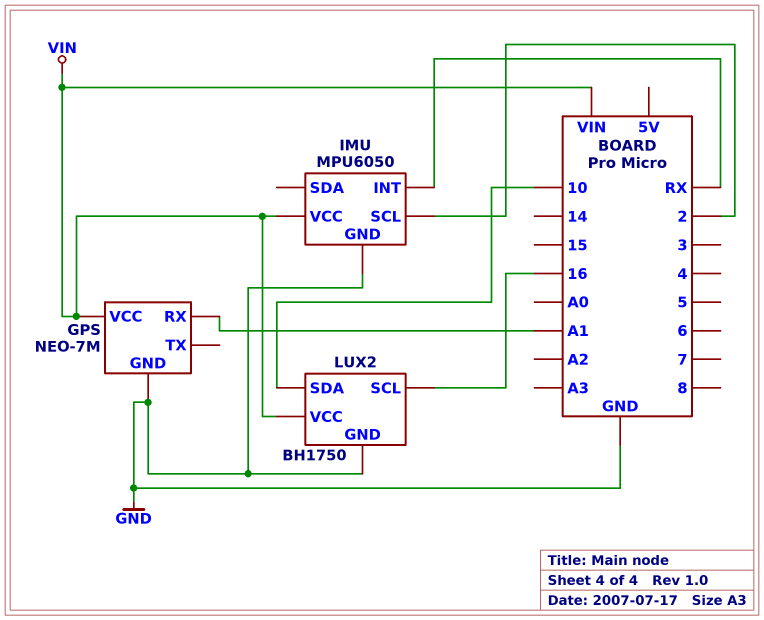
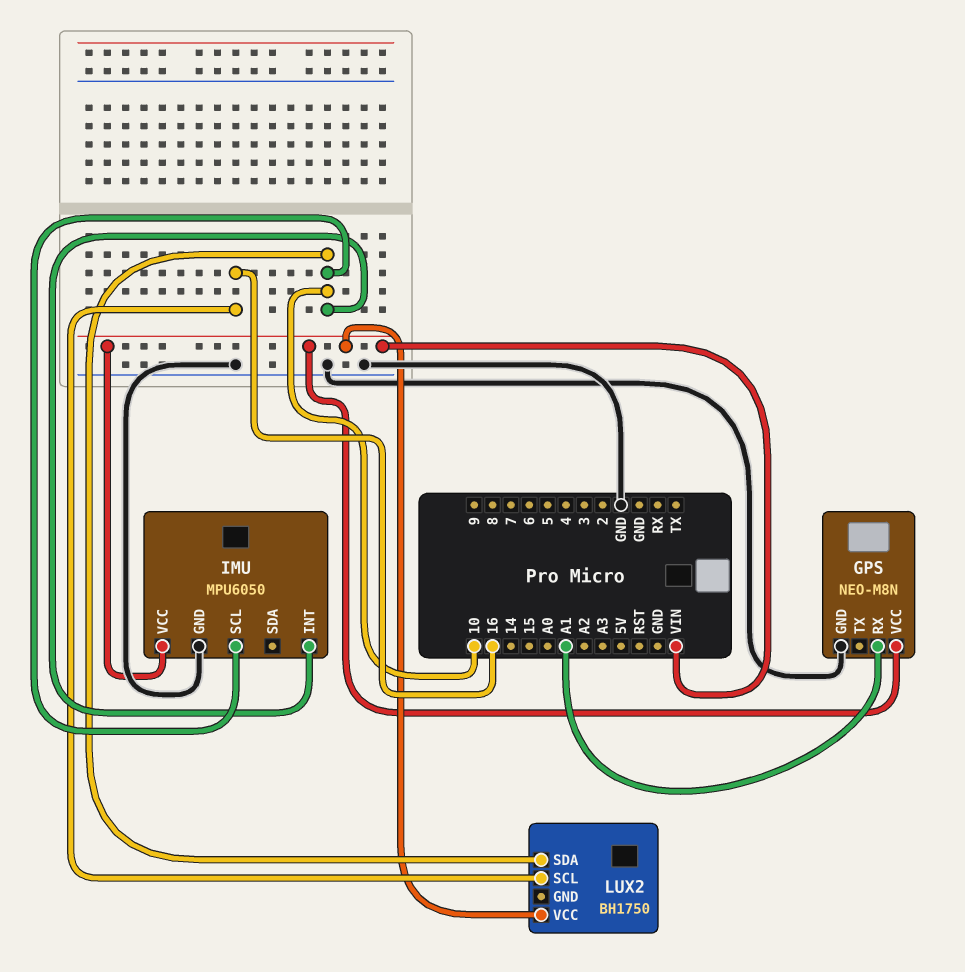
GPS: NEO-7M -> NEO-M8N
IMU pin INT: RX -> 10
IMU pin SCL: 2 -> 10
LUX2 pin GND: GND -> none

